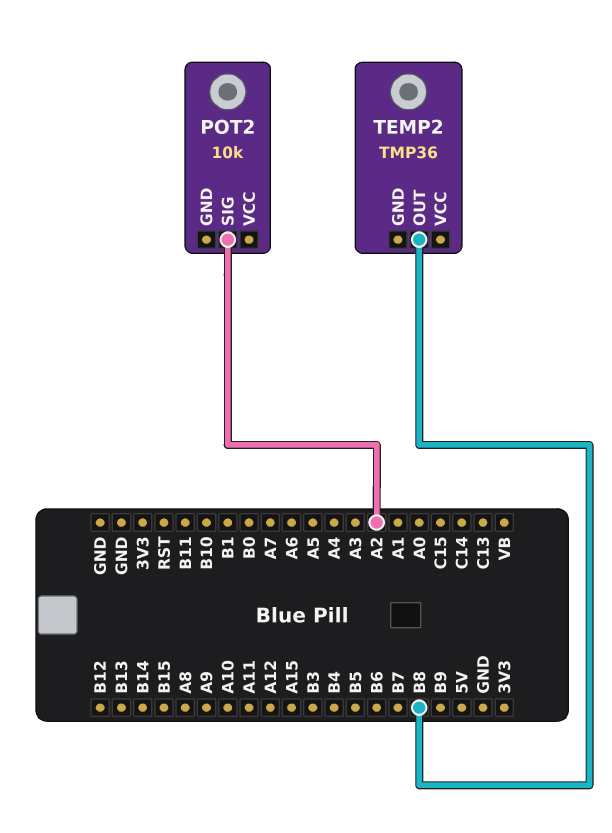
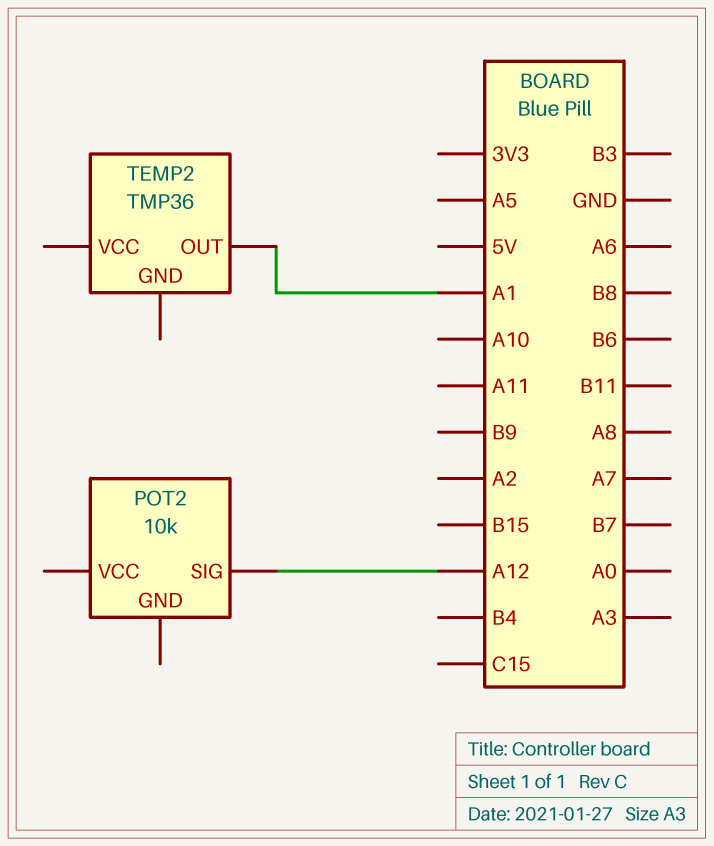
POT2 pin SIG: A2 -> A12
TEMP2 pin OUT: B8 -> A1

